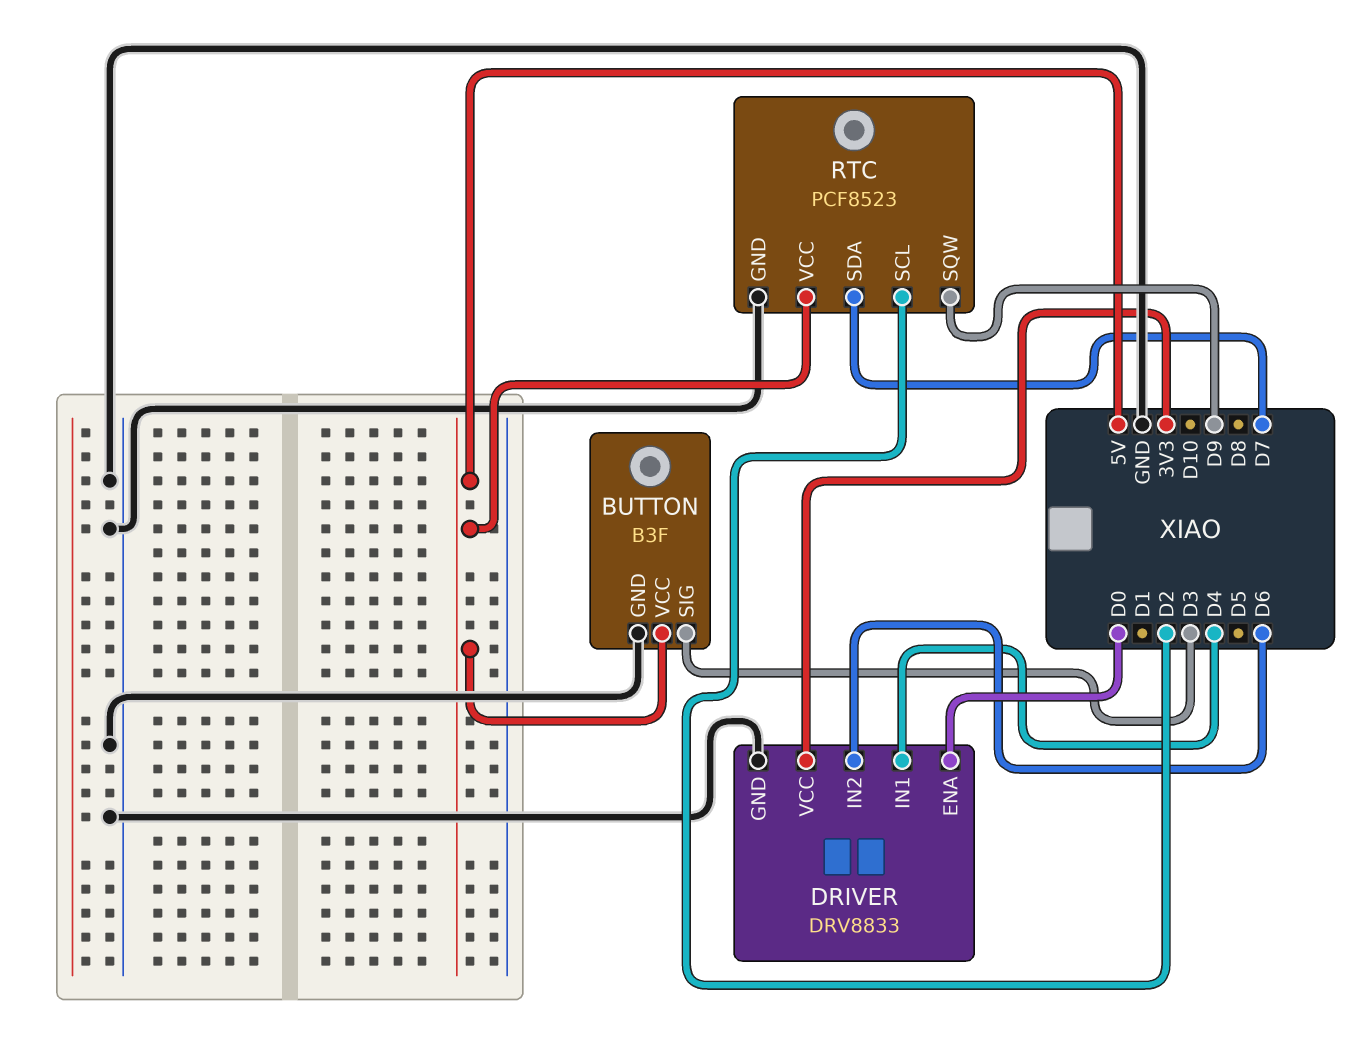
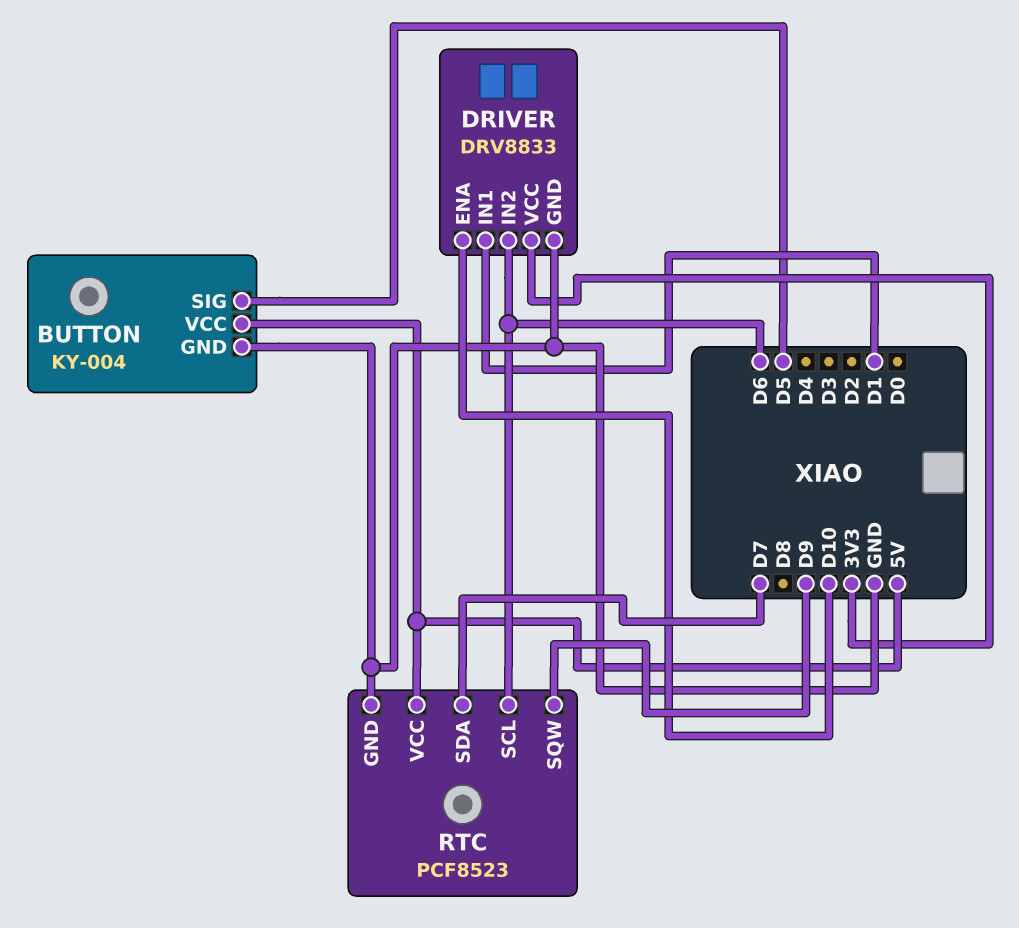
BUTTON: B3F -> KY-004
BUTTON pin SIG: D3 -> D5
DRIVER pin ENA: D0 -> D10
DRIVER pin IN1: D4 -> D1
RTC pin SCL: D2 -> D6

